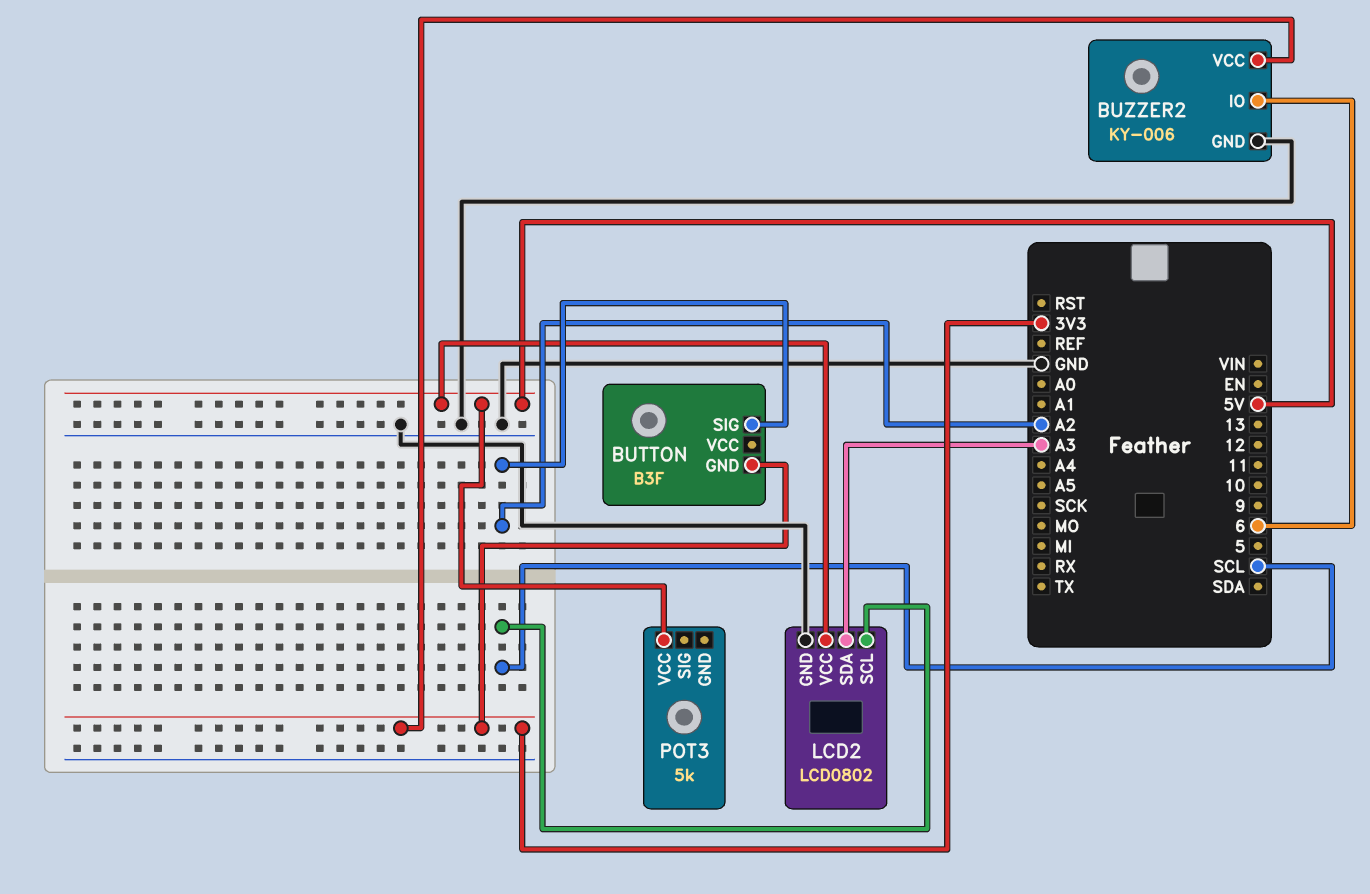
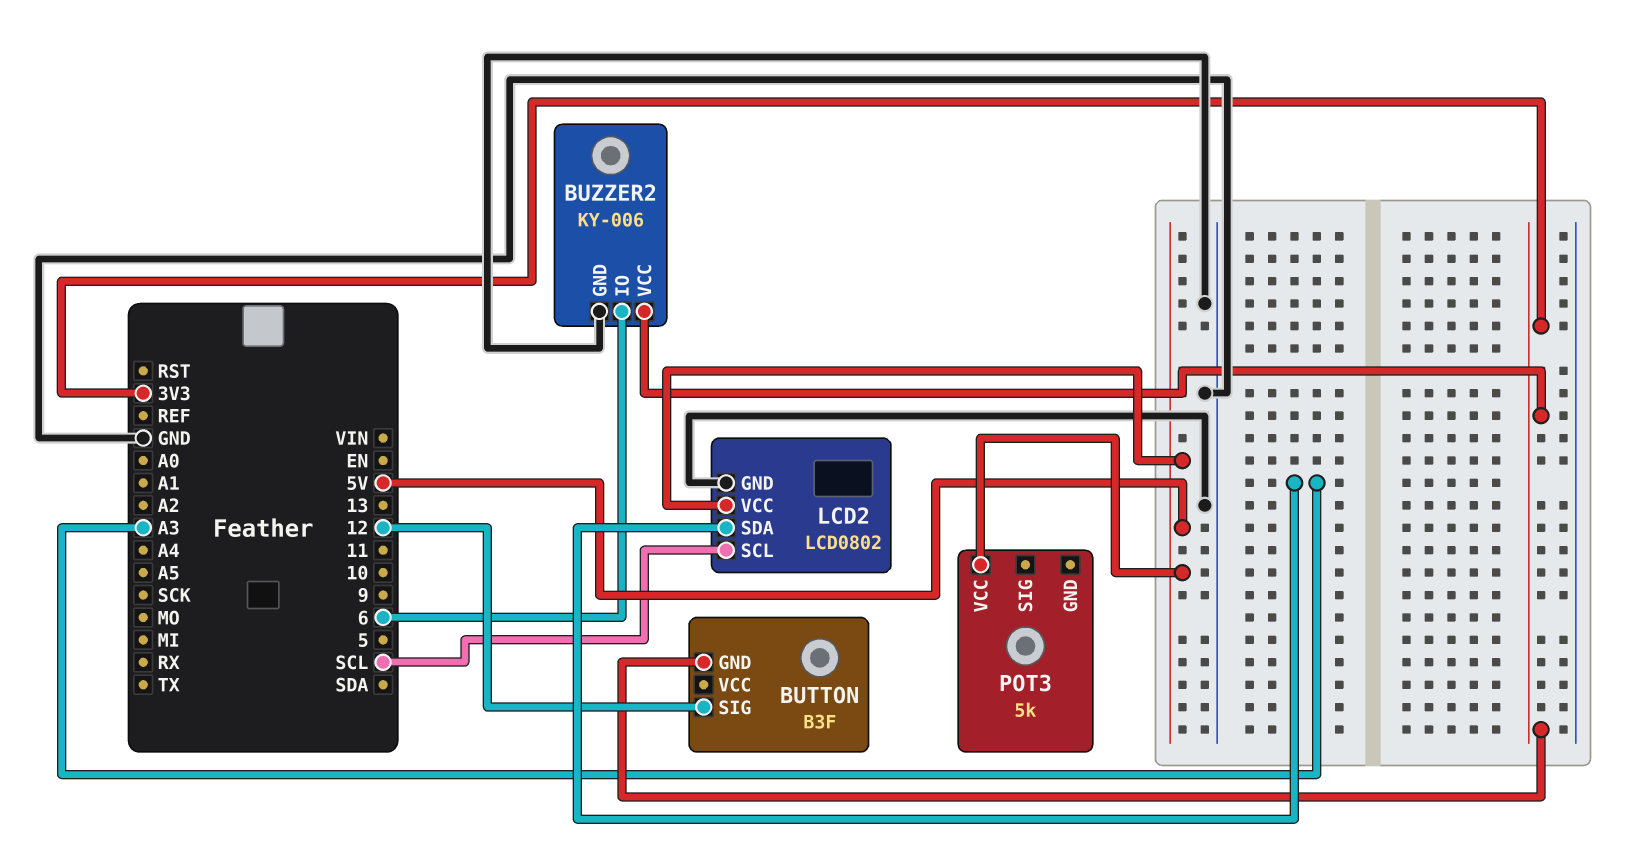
BUTTON pin SIG: A2 -> 12

